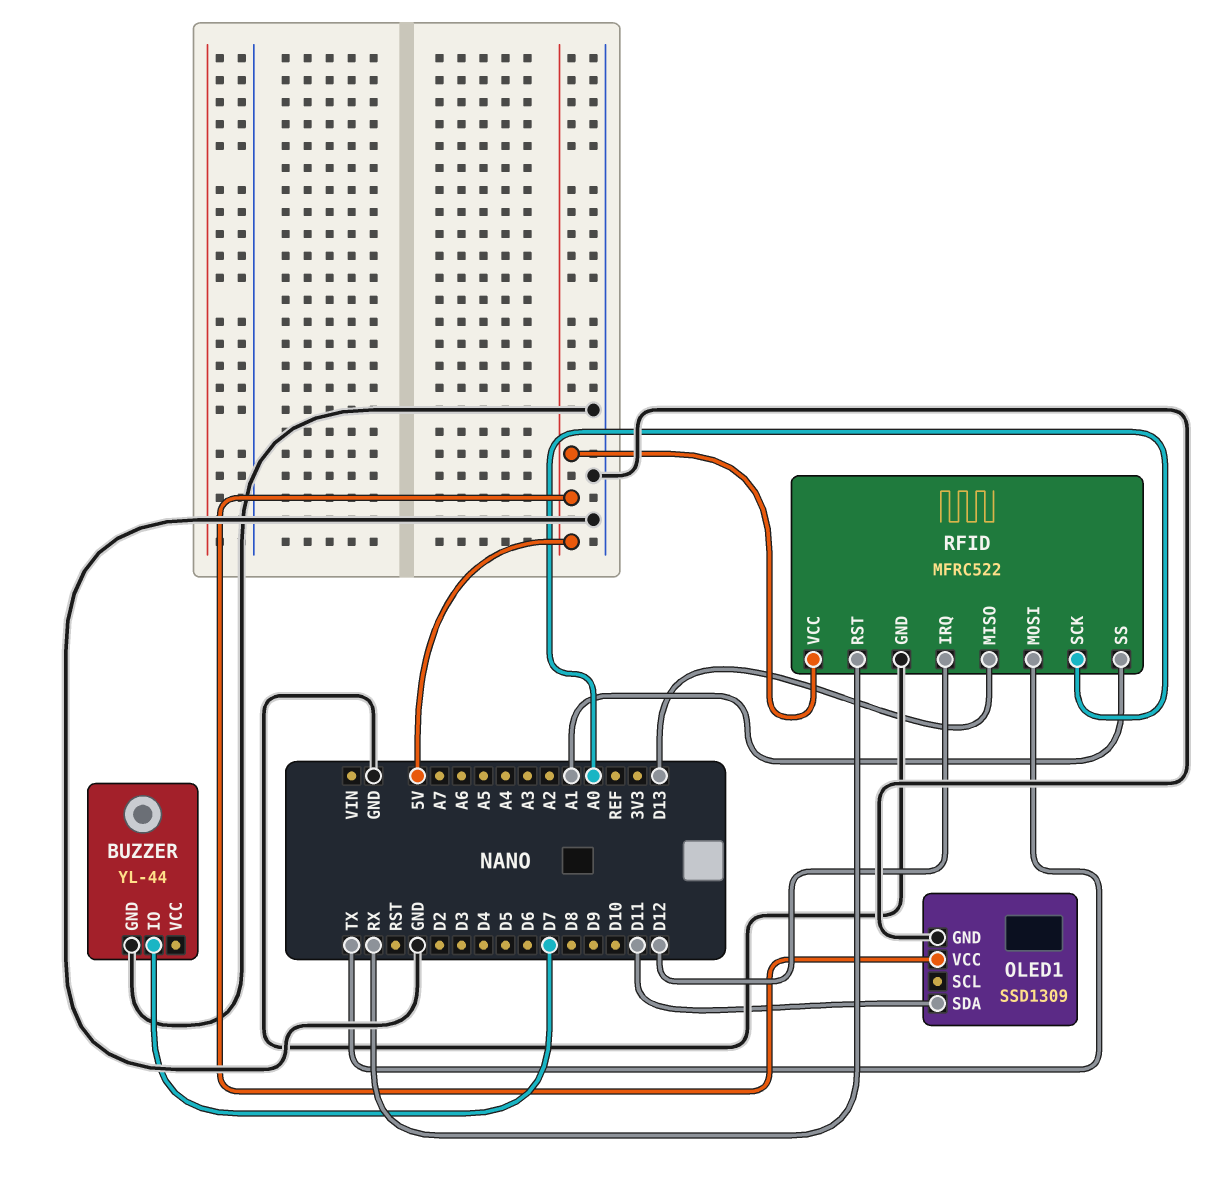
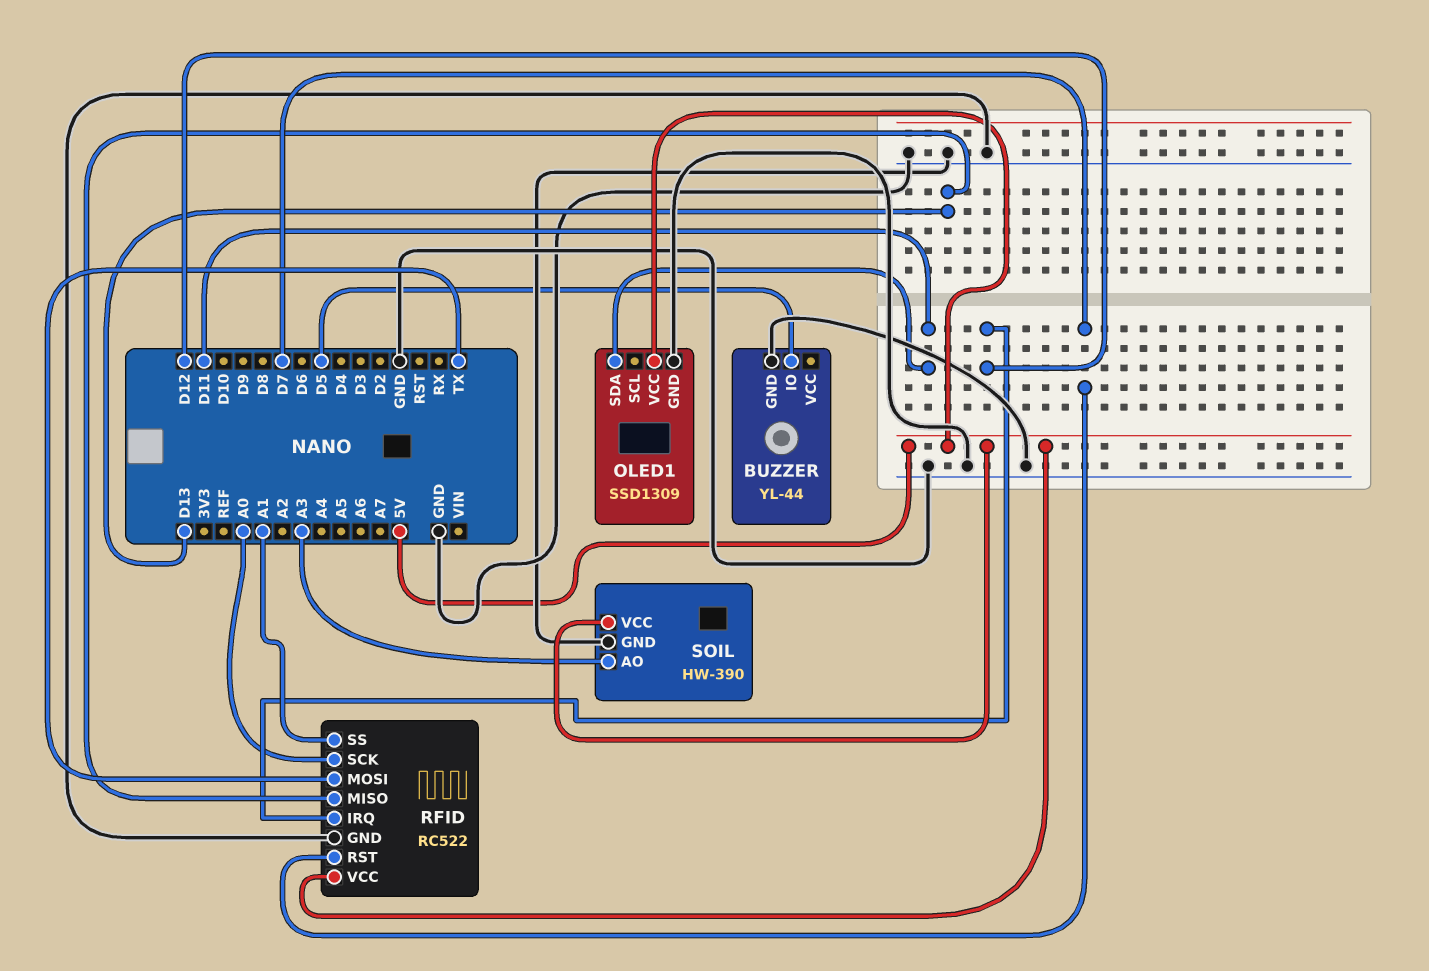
BUZZER pin IO: D7 -> D5
RFID: MFRC522 -> RC522
RFID pin RST: RX -> D7
SOIL: none -> HW-390
SOIL pin AO: none -> A3
SOIL pin GND: none -> GND
SOIL pin VCC: none -> 5V

